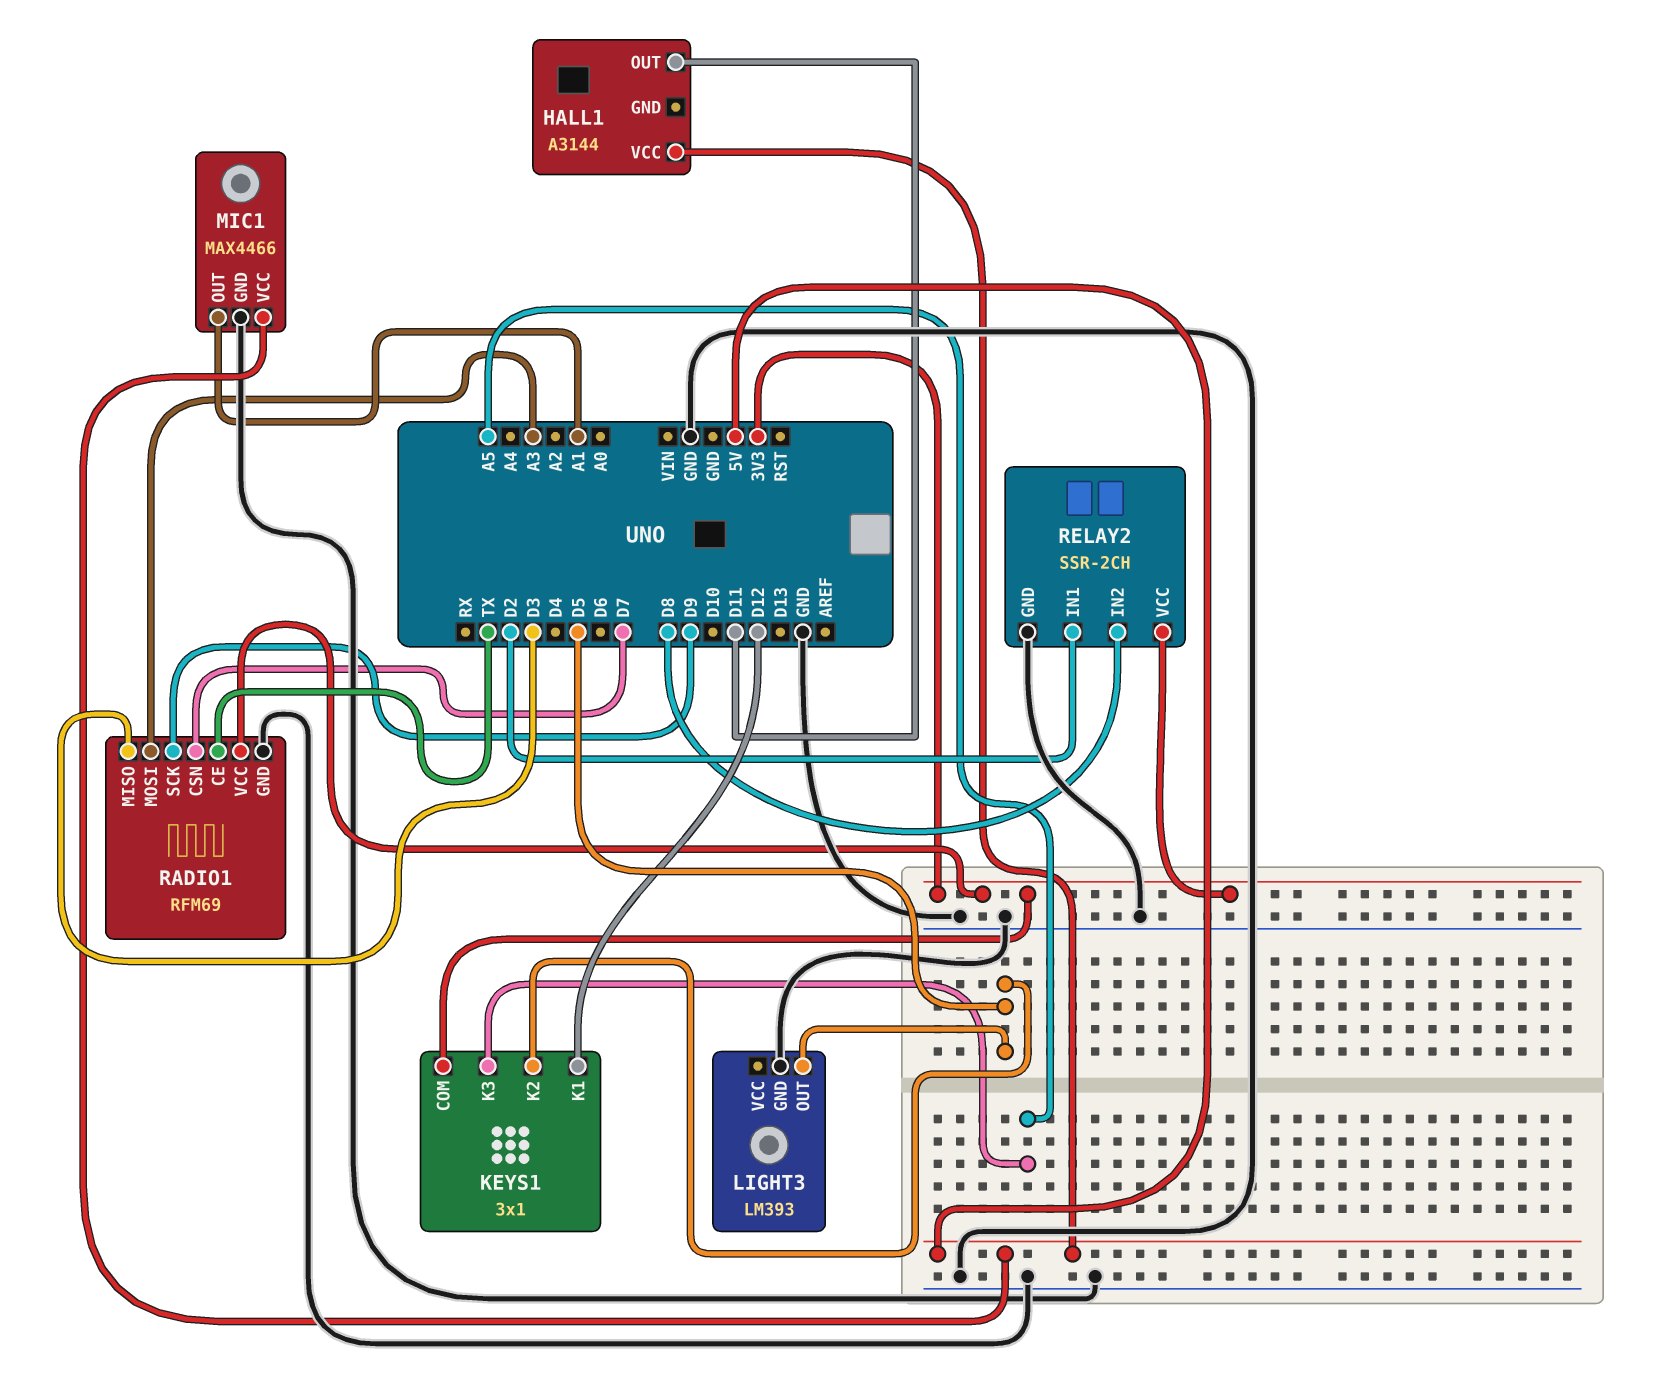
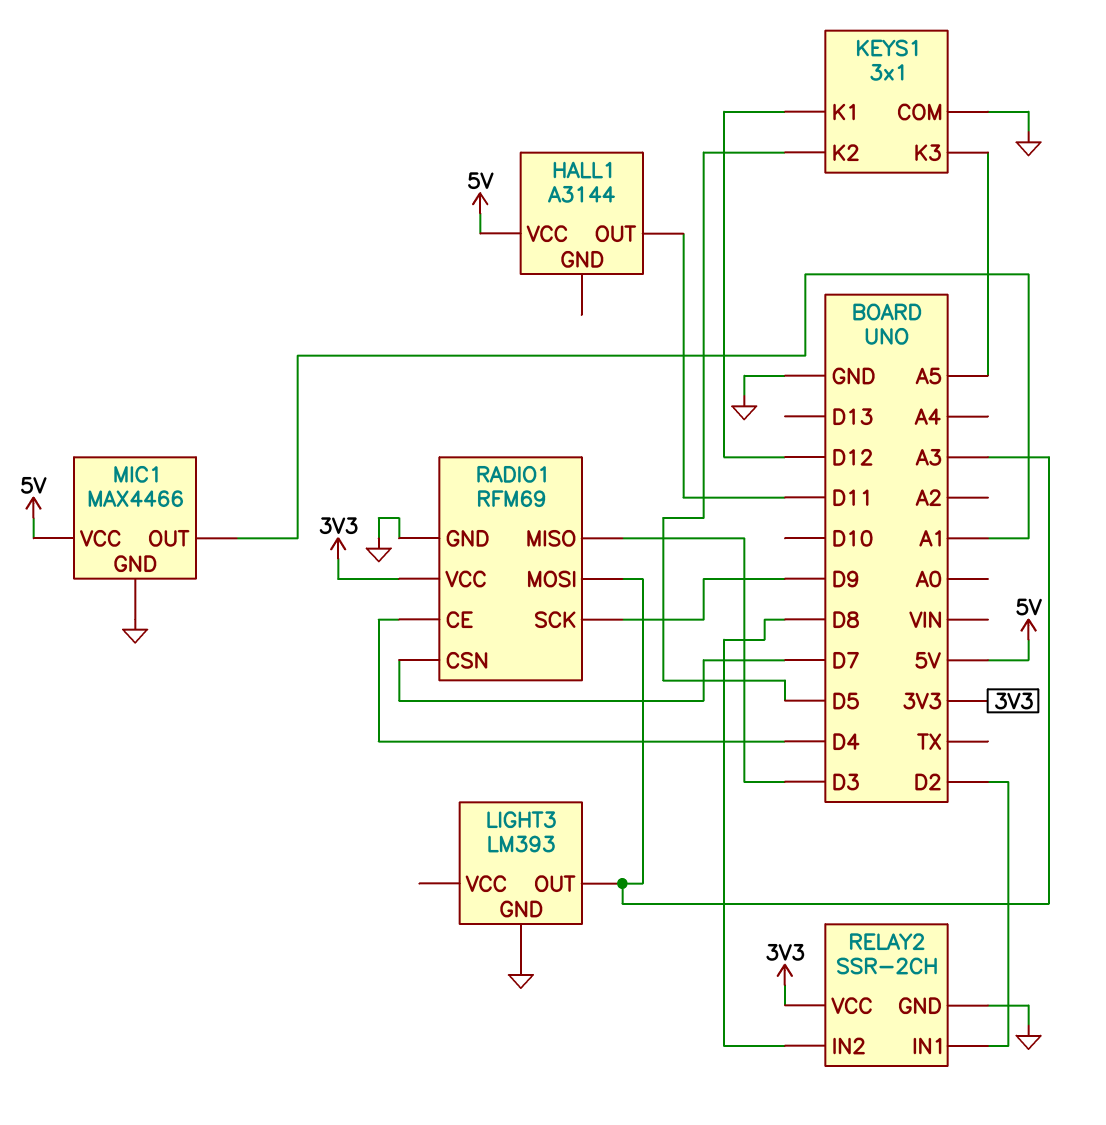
KEYS1 pin COM: 3V3 -> GND
LIGHT3 pin OUT: D5 -> A3
RADIO1 pin CE: TX -> D4

